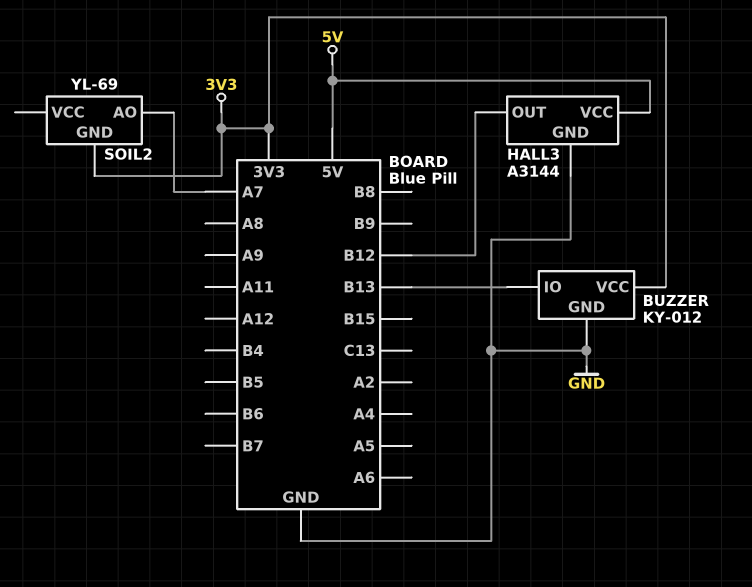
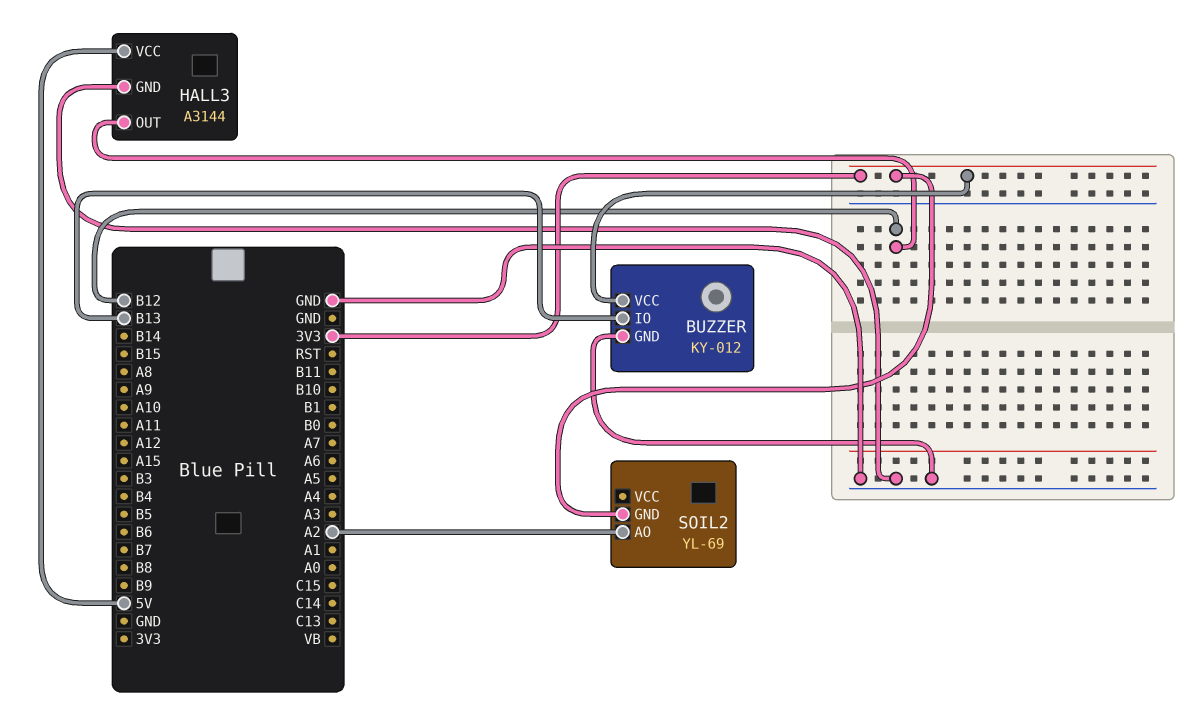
SOIL2 pin AO: A7 -> A2

